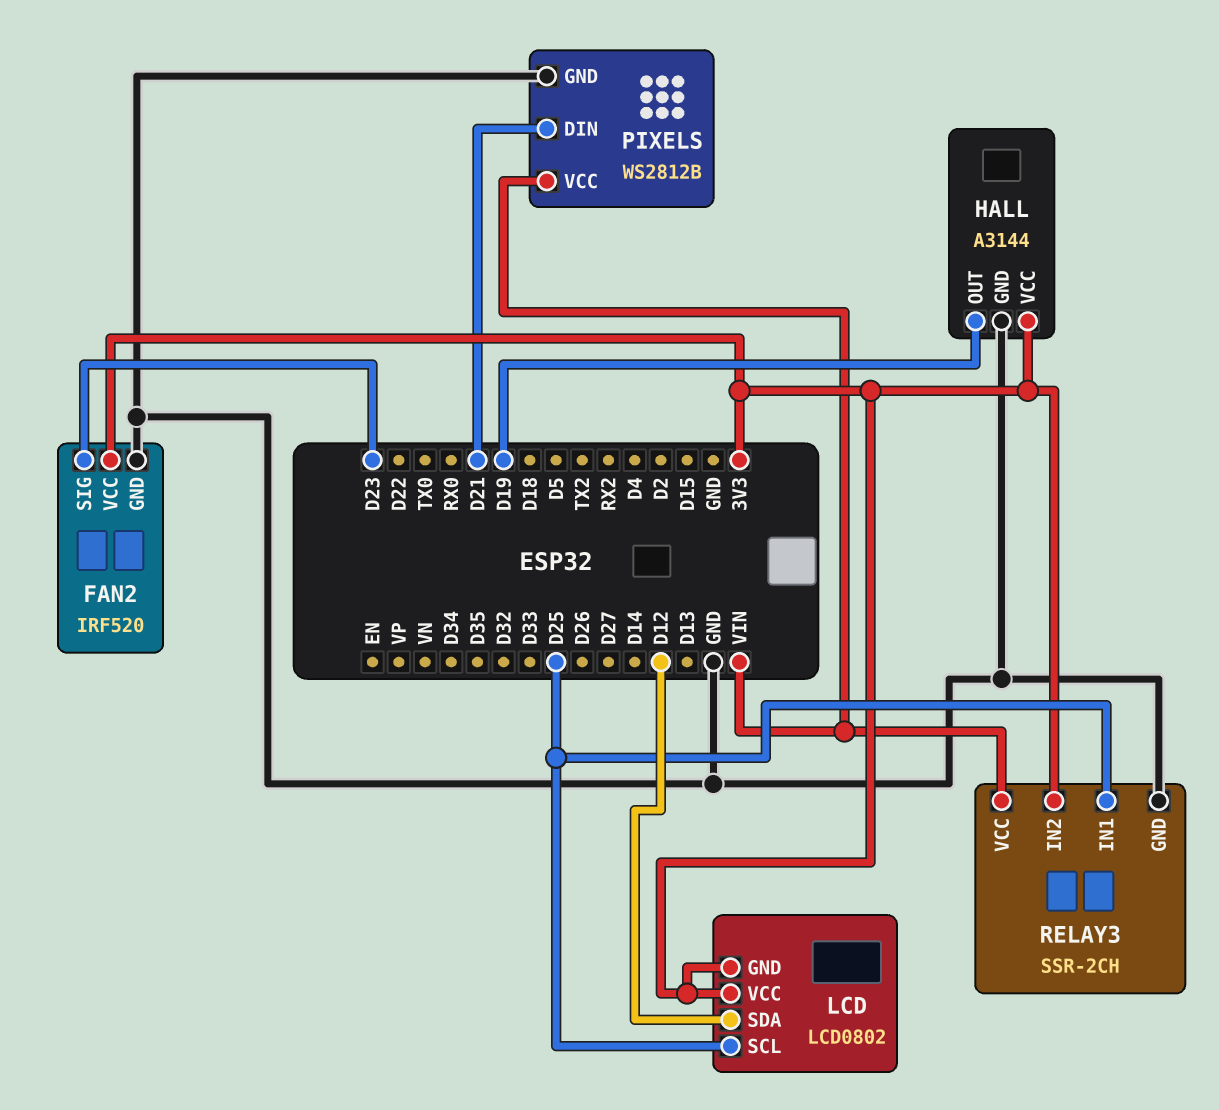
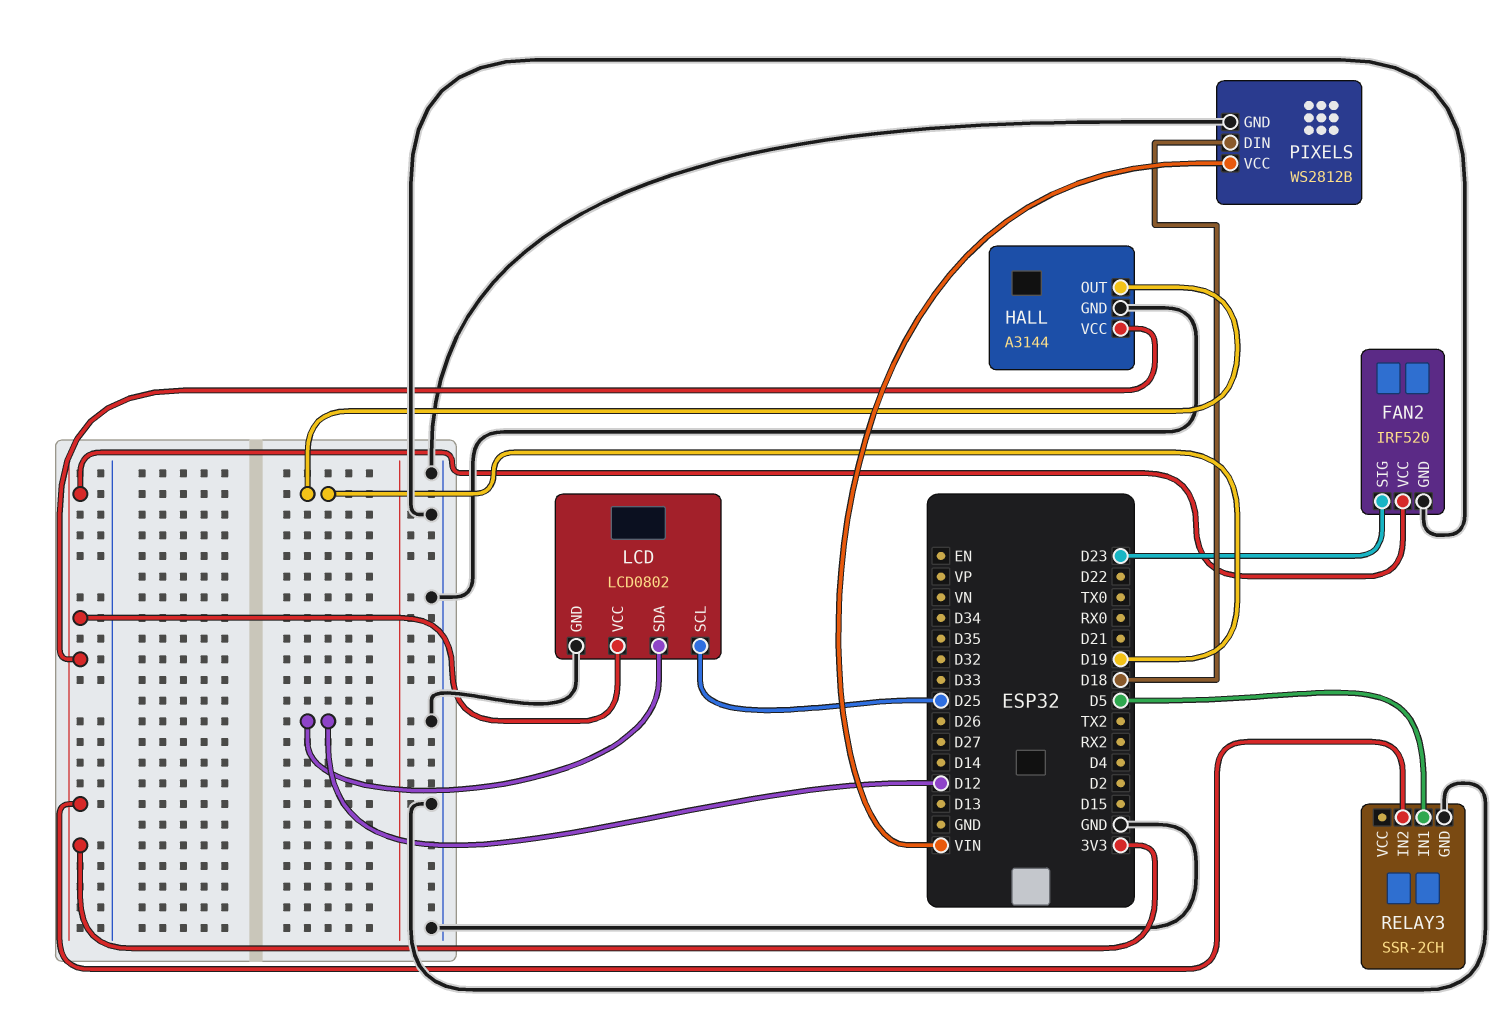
LCD pin GND: 3V3 -> GND
PIXELS pin DIN: D21 -> D18
RELAY3 pin IN1: D25 -> D5
RELAY3 pin VCC: VIN -> none

